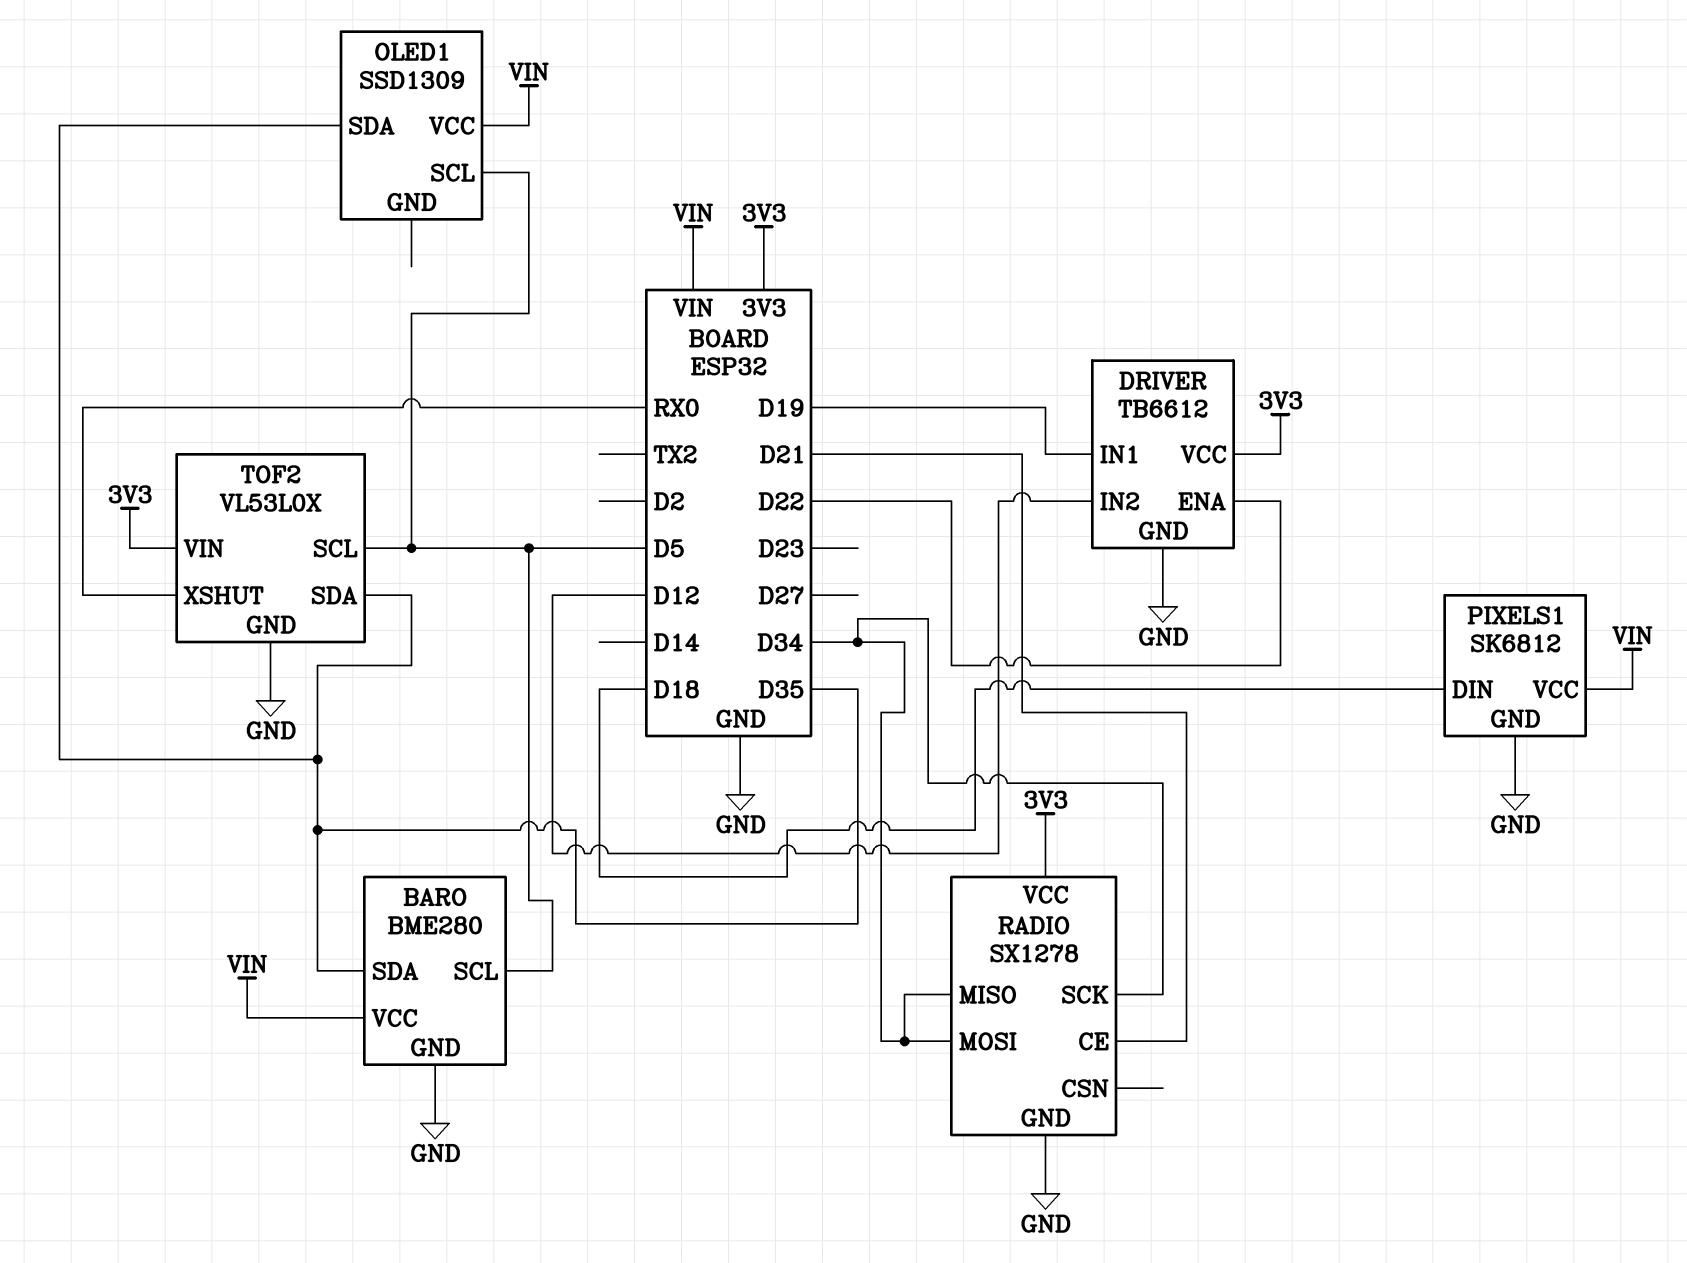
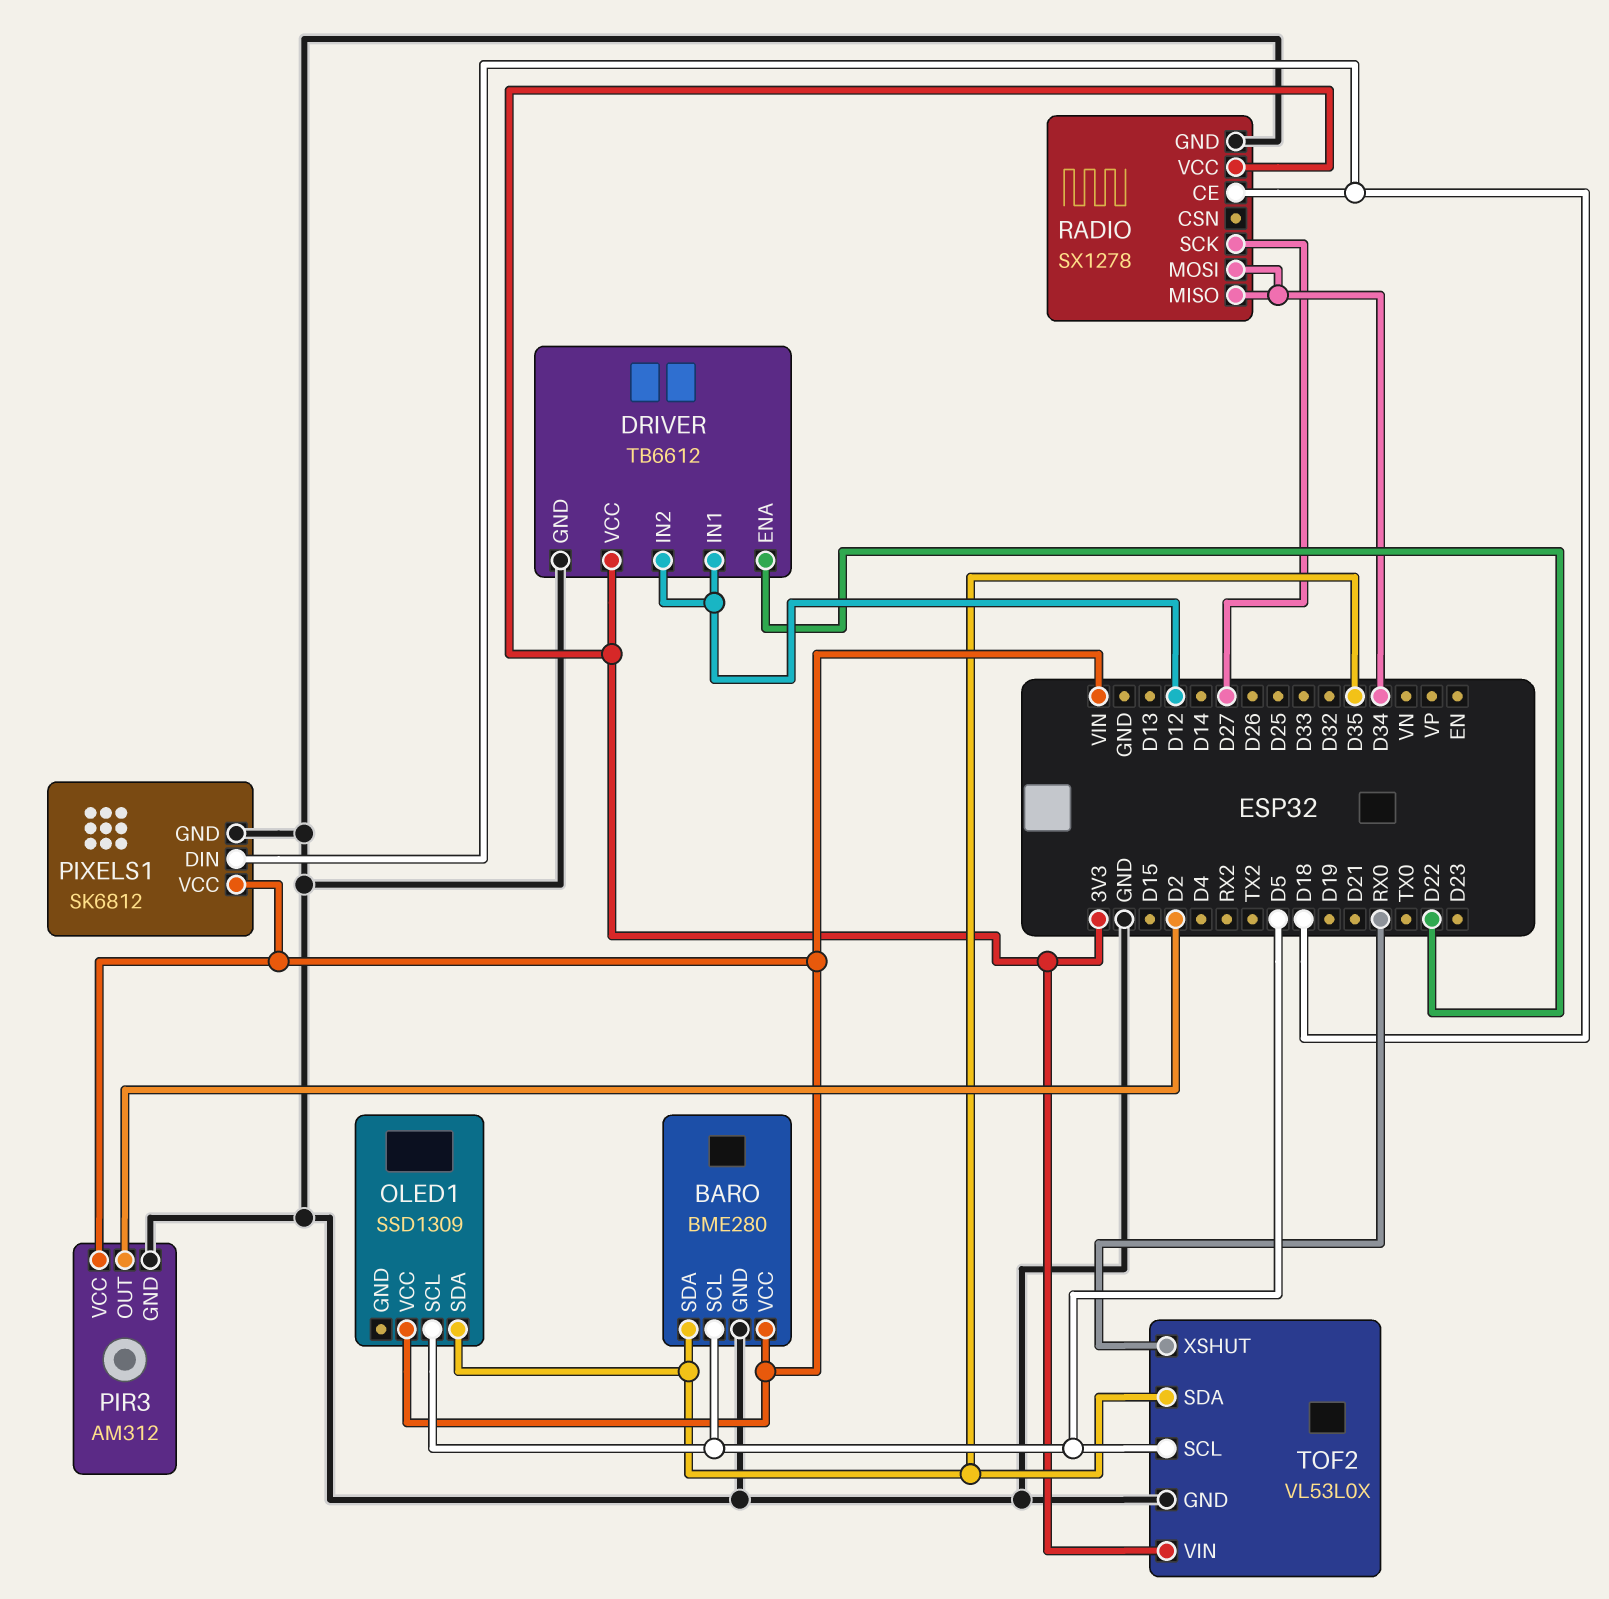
DRIVER pin IN1: D19 -> D12
PIR3: none -> AM312
PIR3 pin GND: none -> GND
PIR3 pin OUT: none -> D2
PIR3 pin VCC: none -> VIN
RADIO pin CE: D21 -> D18
RADIO pin SCK: D34 -> D27

